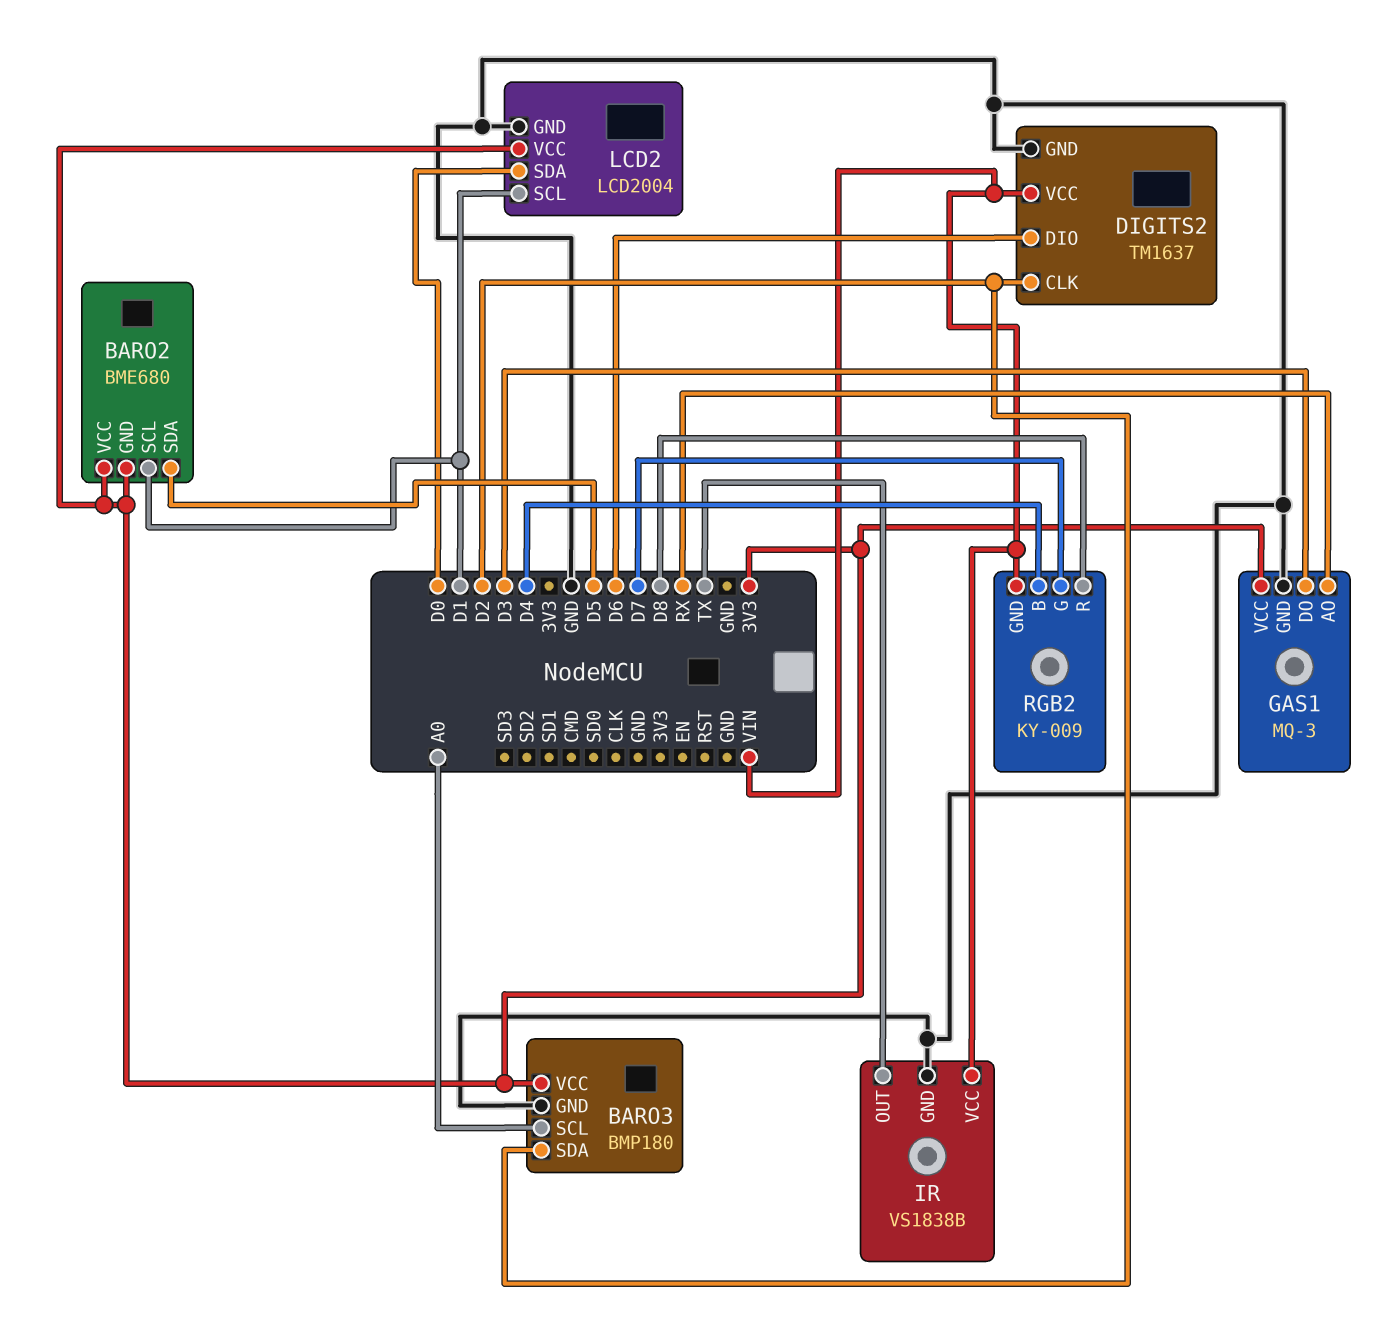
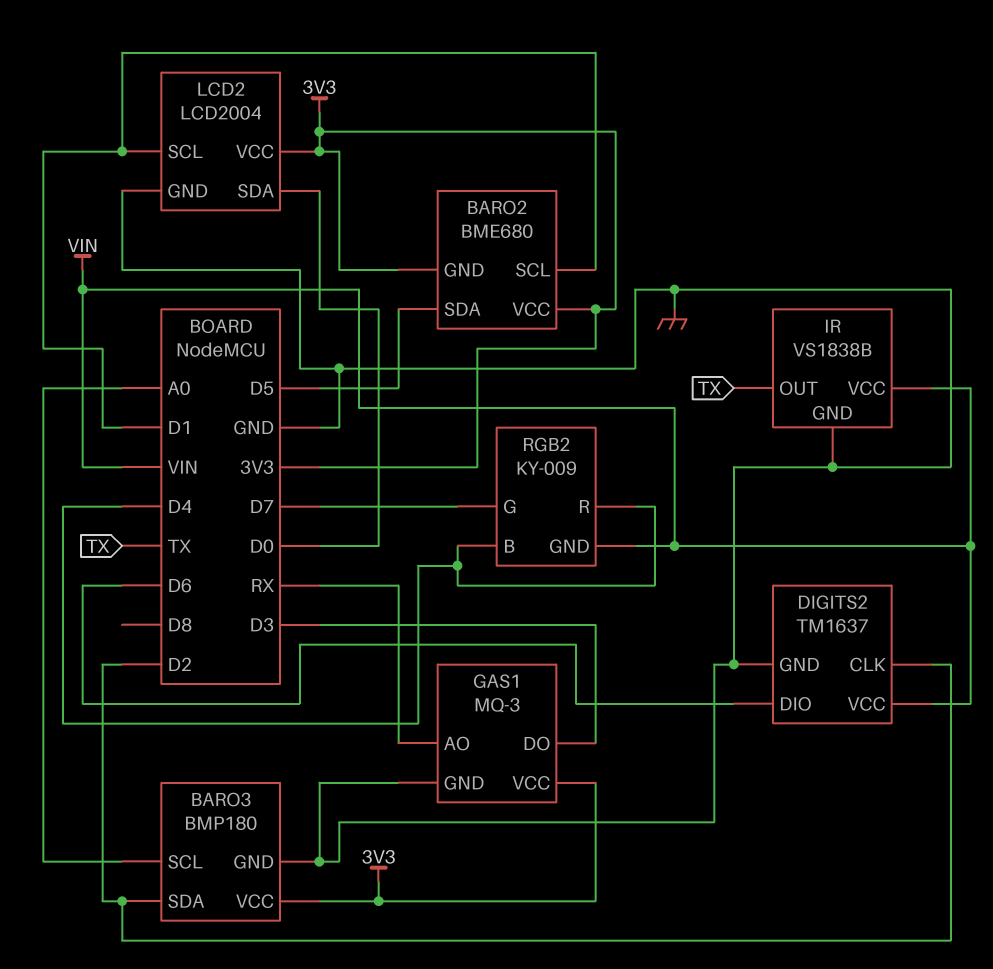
RGB2 pin R: D8 -> D4

